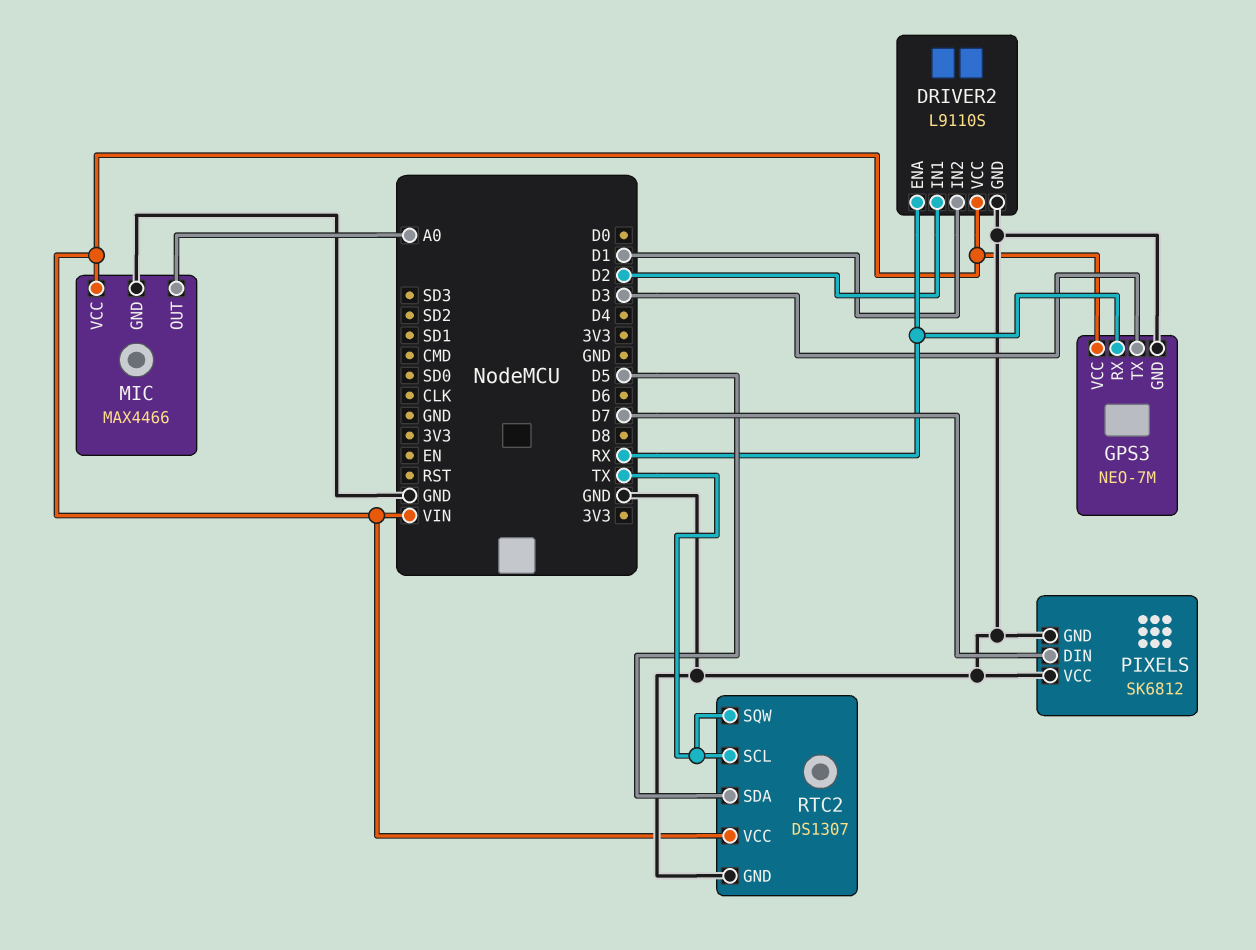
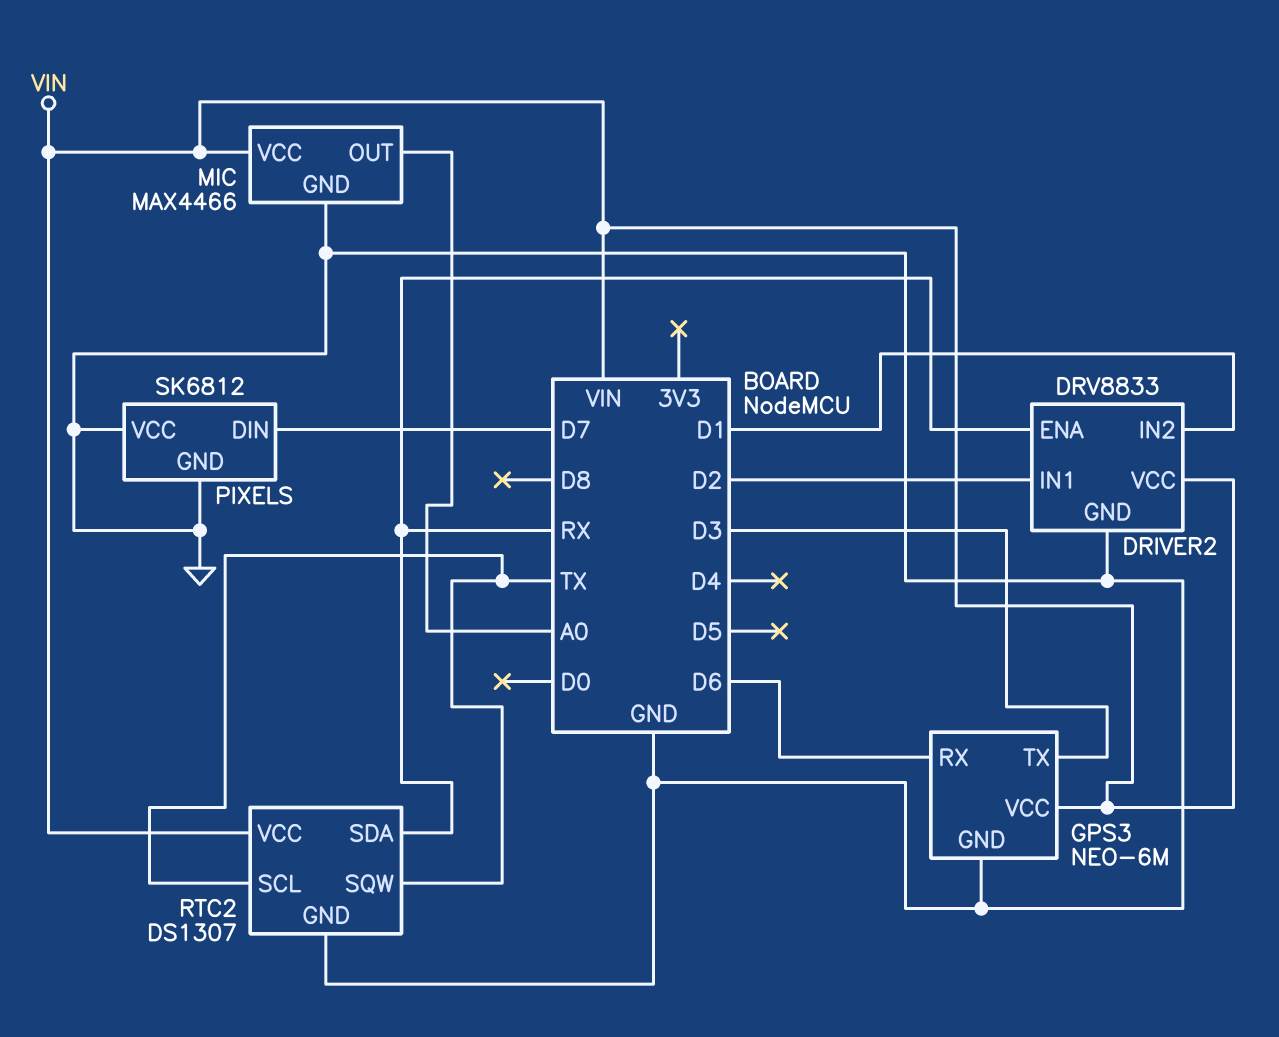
DRIVER2: L9110S -> DRV8833
GPS3: NEO-7M -> NEO-6M
GPS3 pin RX: RX -> D6
RTC2 pin SDA: D5 -> RX

